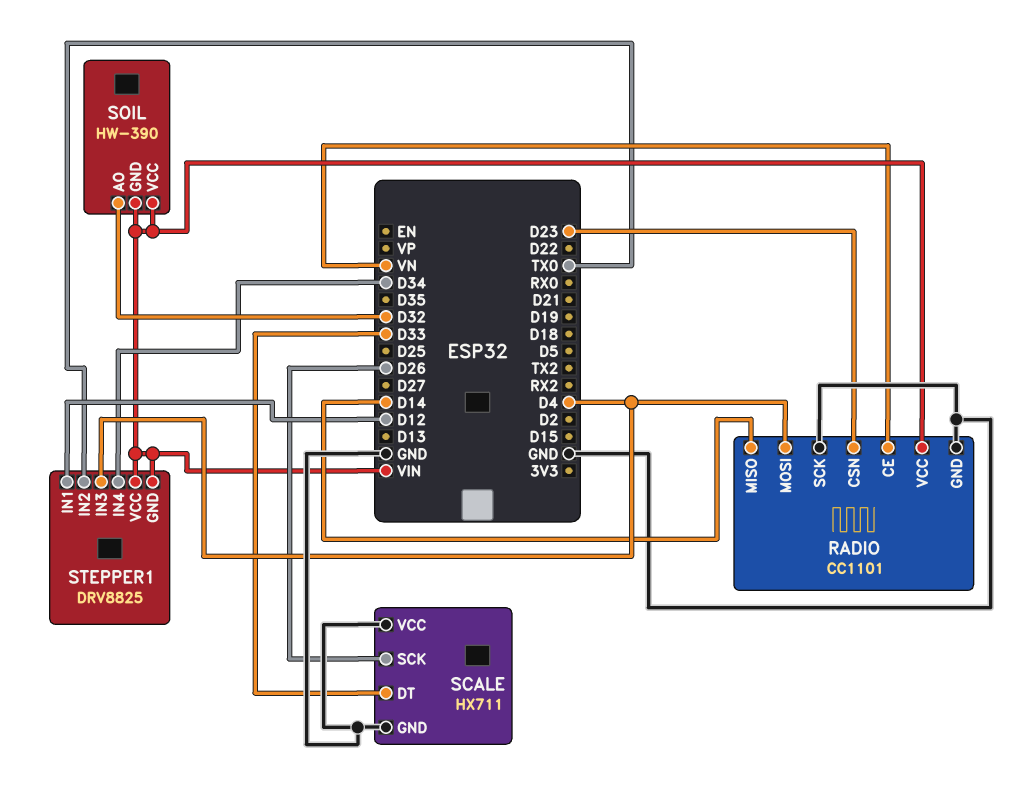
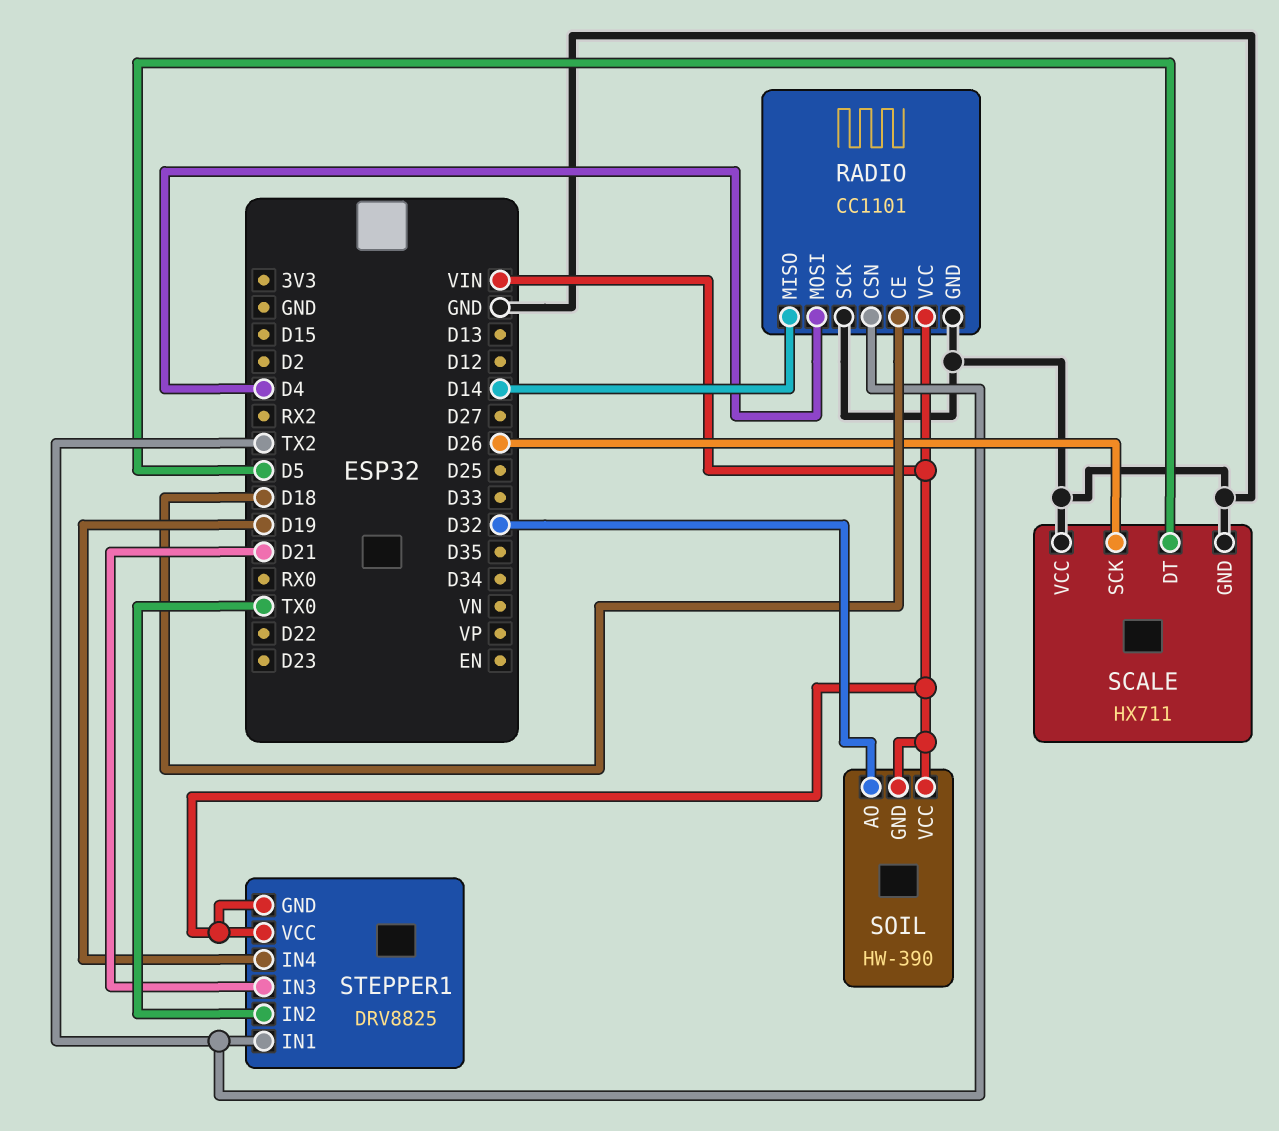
RADIO pin CE: VN -> D18
RADIO pin CSN: D23 -> TX2
SCALE pin DT: D33 -> D5
STEPPER1 pin IN1: D12 -> TX2
STEPPER1 pin IN3: D4 -> D21
STEPPER1 pin IN4: D34 -> D19

